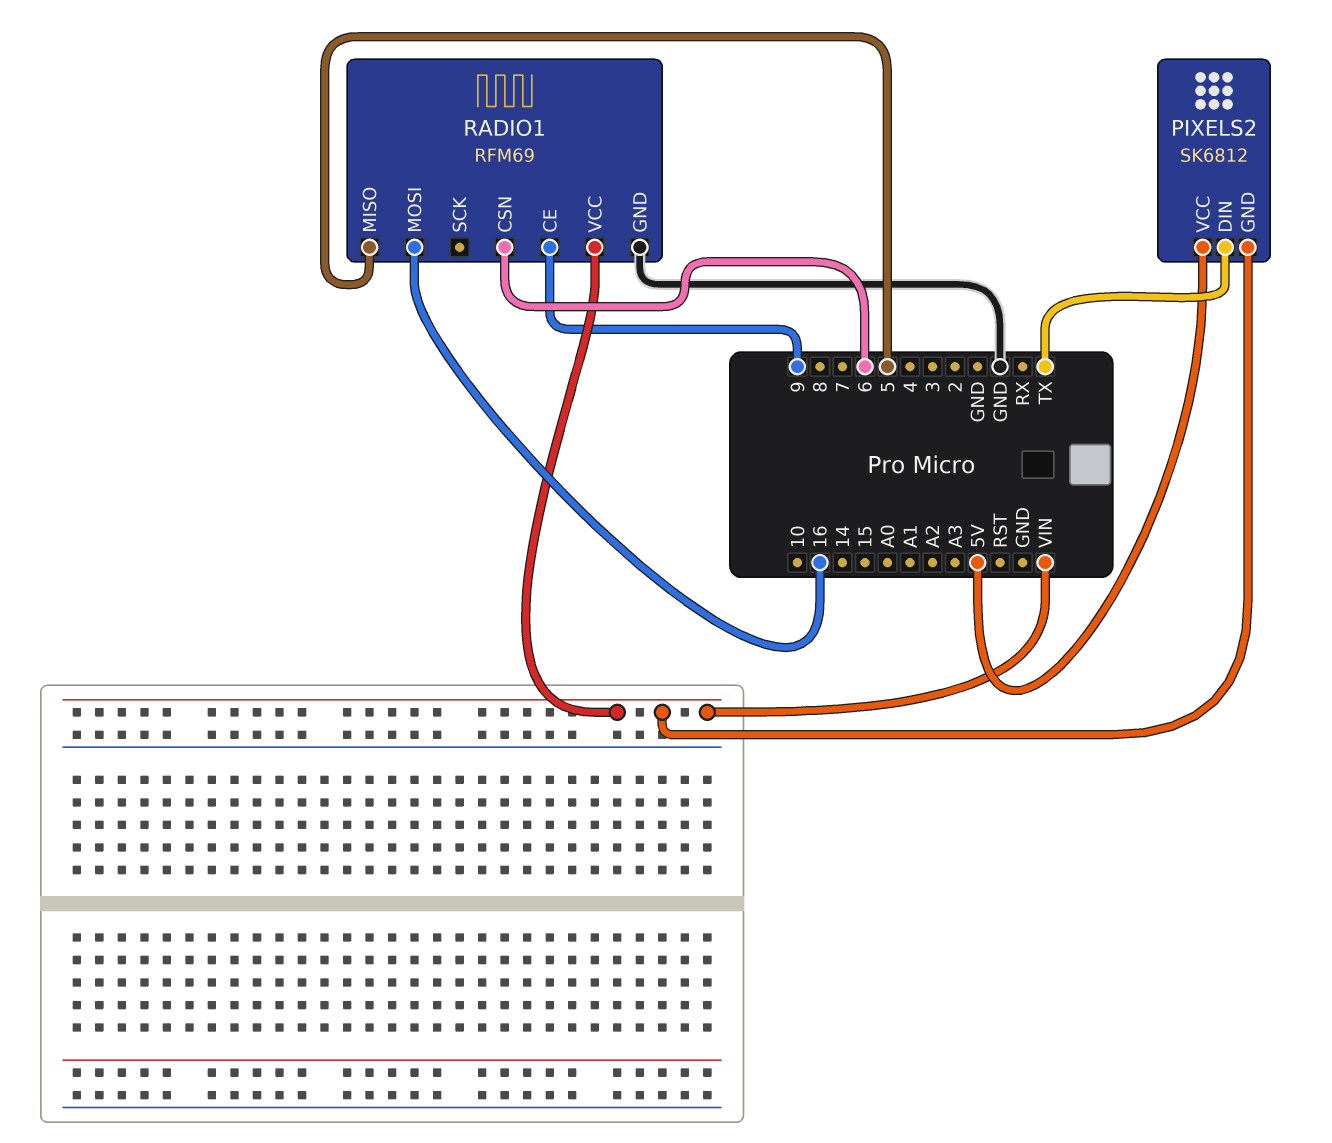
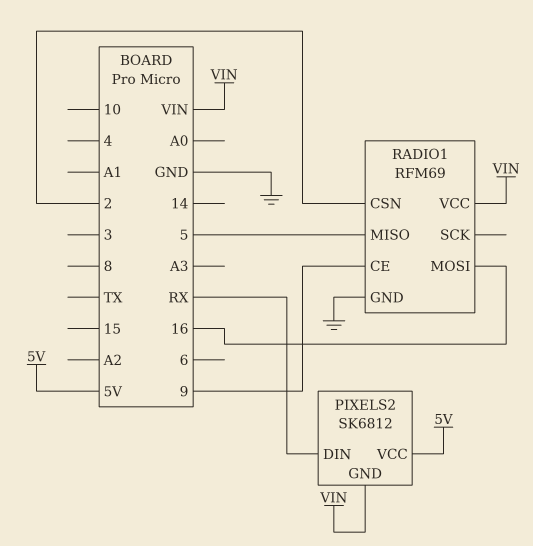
PIXELS2 pin DIN: TX -> RX
RADIO1 pin CSN: 6 -> 2

